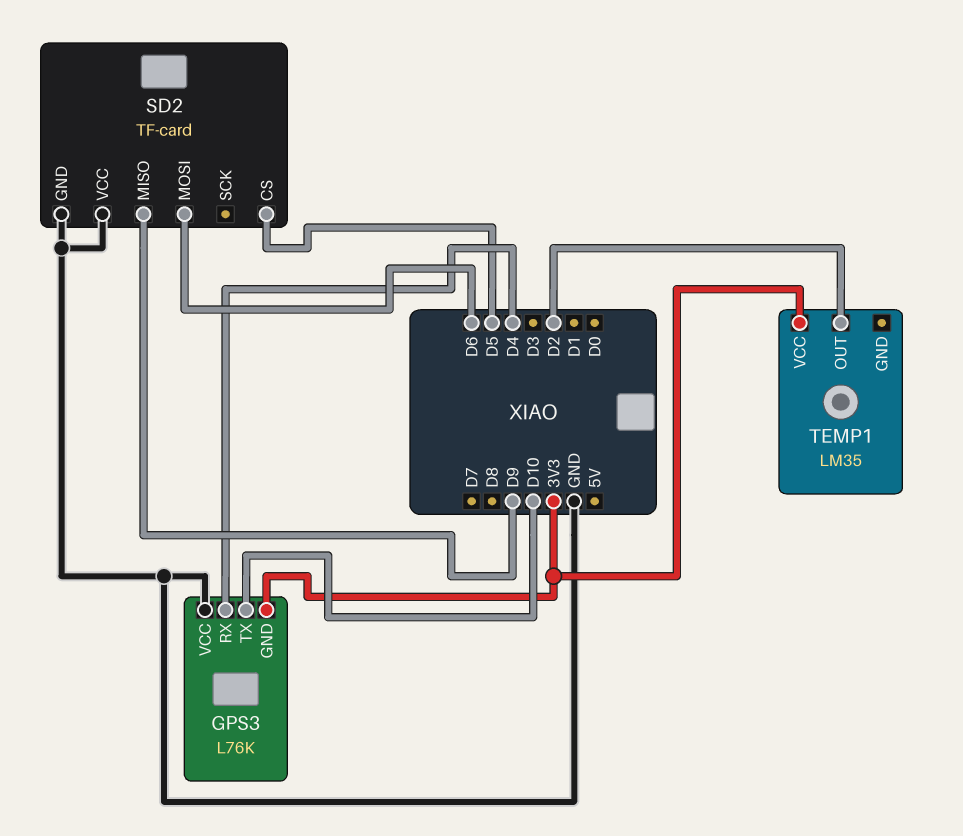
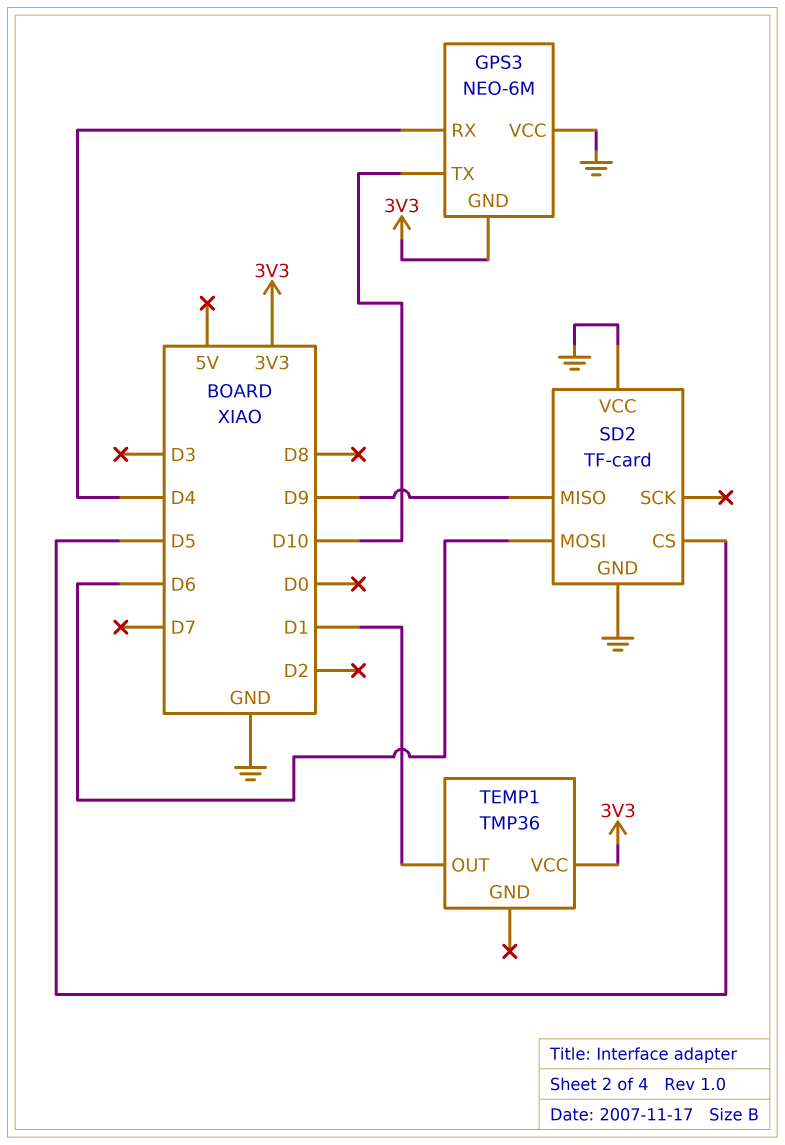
GPS3: L76K -> NEO-6M
TEMP1: LM35 -> TMP36
TEMP1 pin OUT: D2 -> D1

